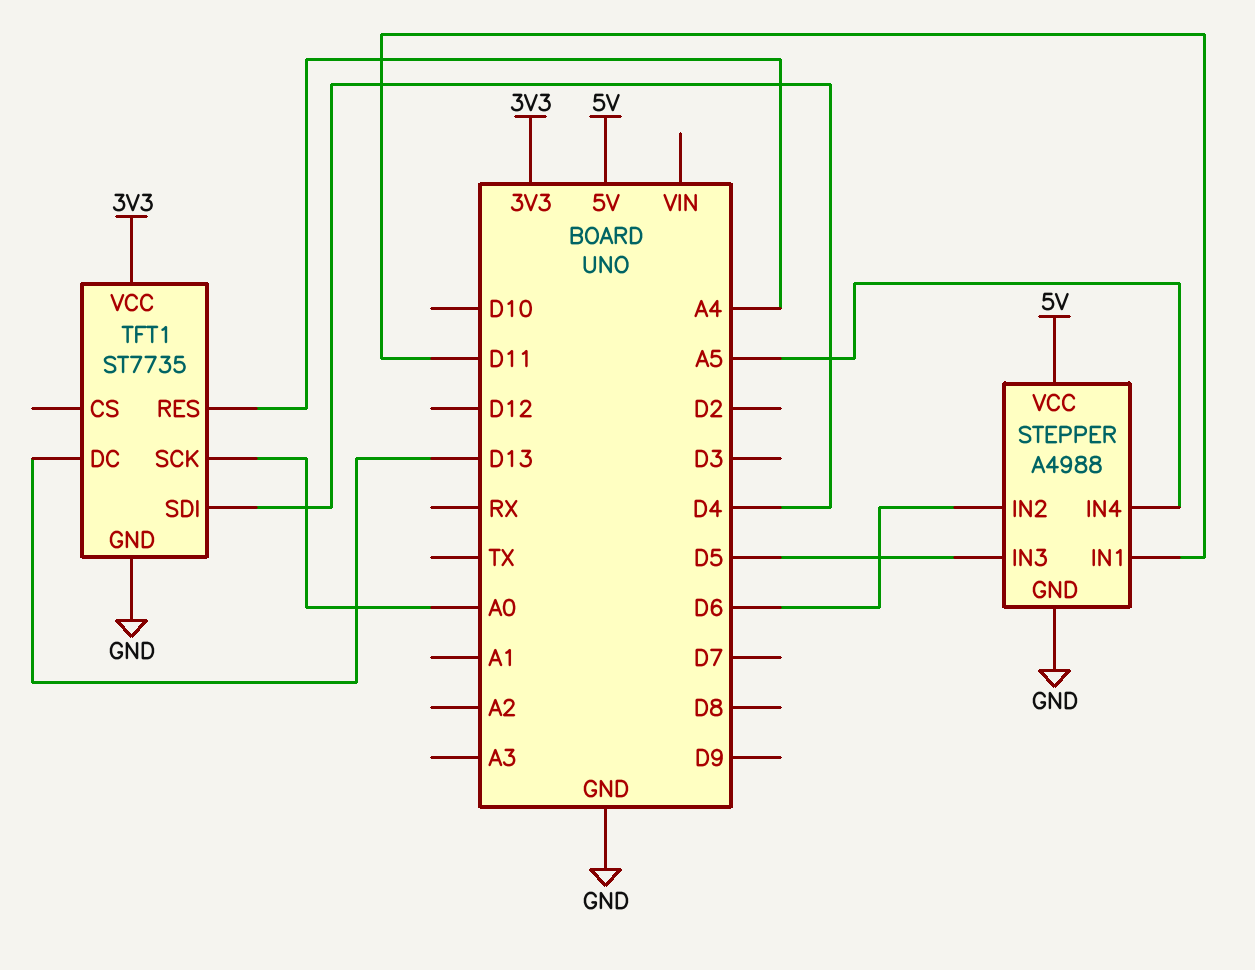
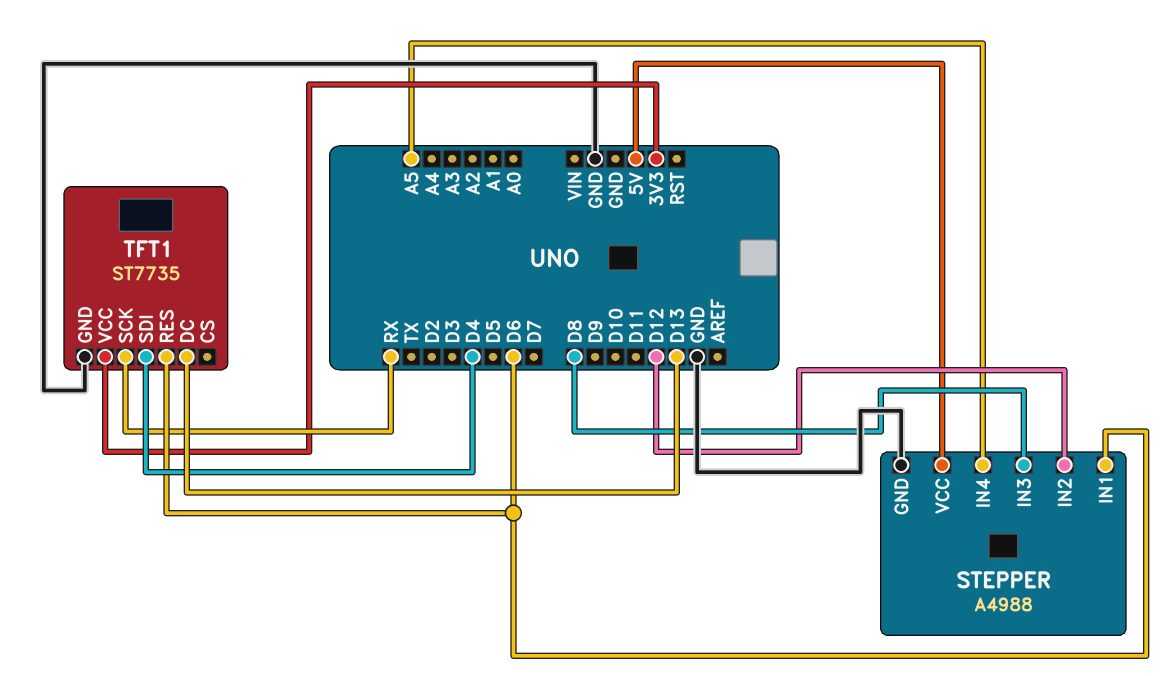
STEPPER pin IN1: D11 -> D6
STEPPER pin IN2: D6 -> D12
STEPPER pin IN3: D5 -> D8
TFT1 pin RES: A4 -> D6
TFT1 pin SCK: A0 -> RX

